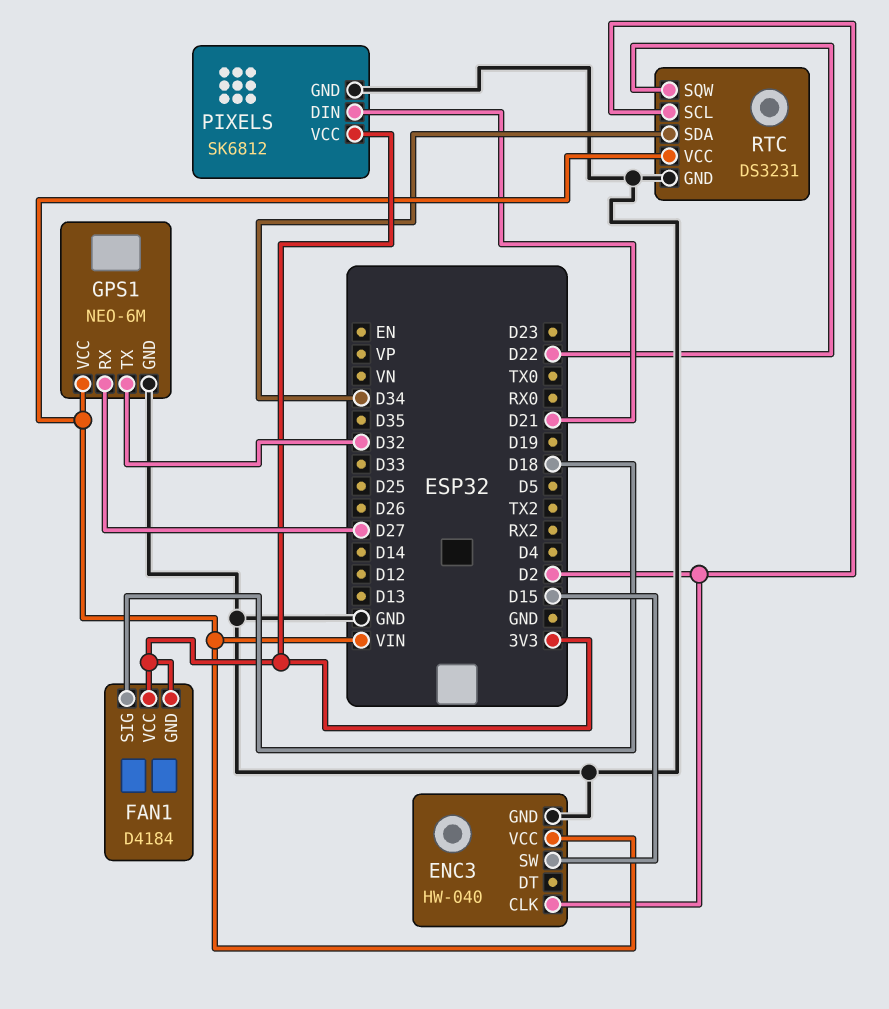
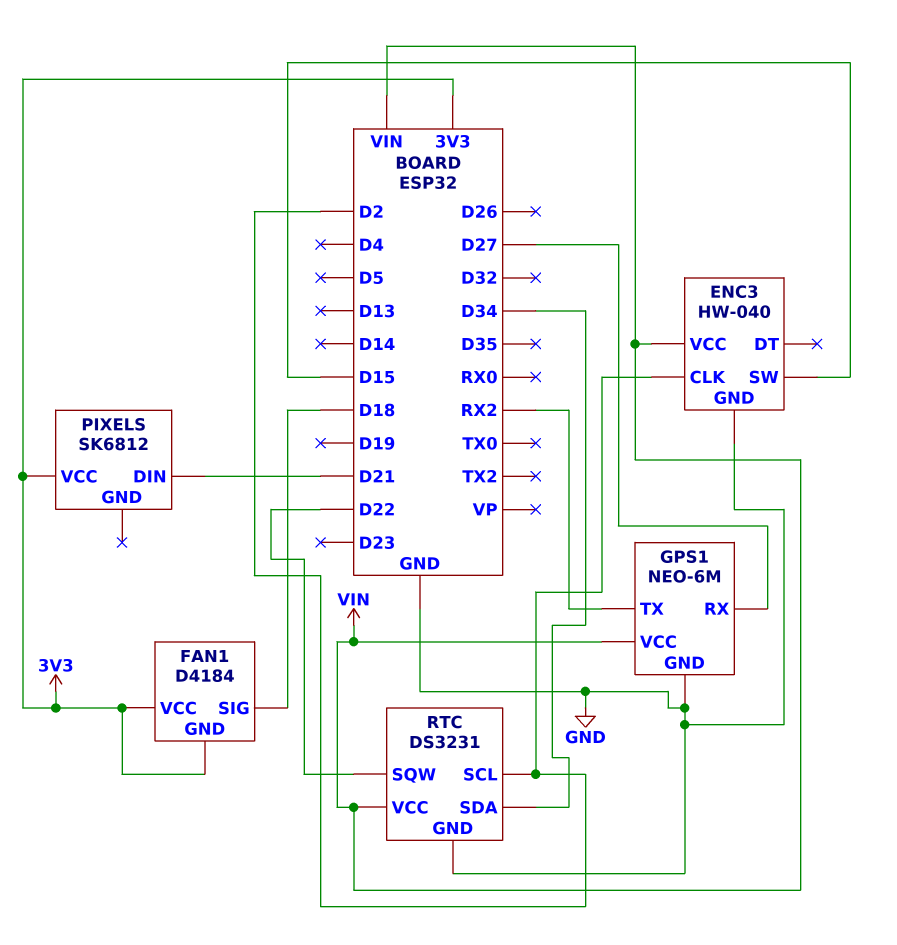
GPS1 pin TX: D32 -> RX2
PIXELS pin GND: GND -> none

